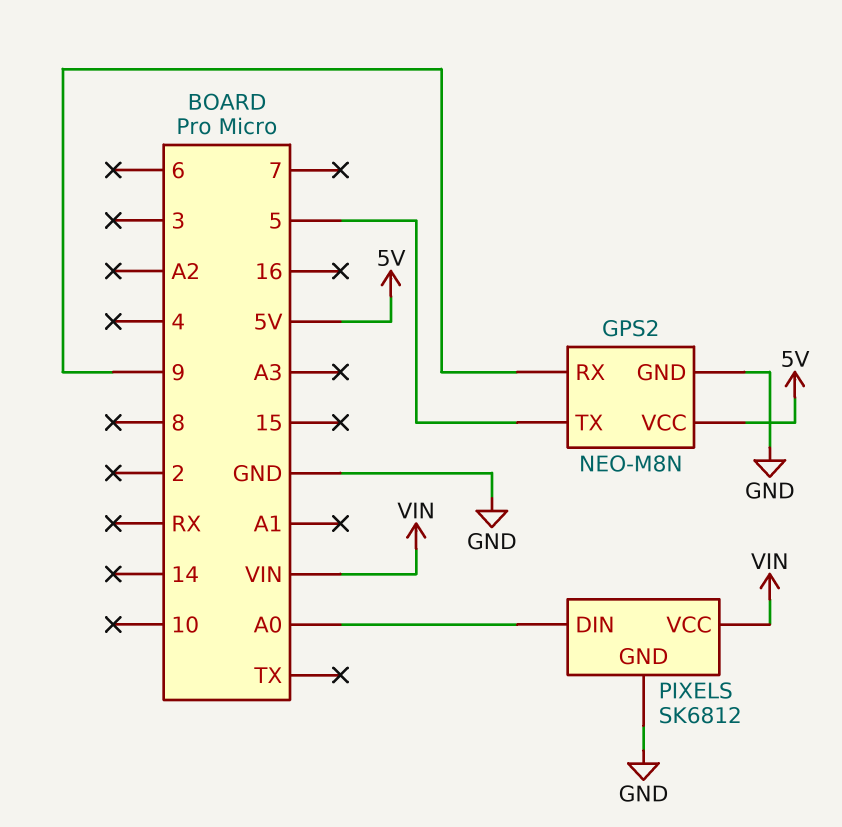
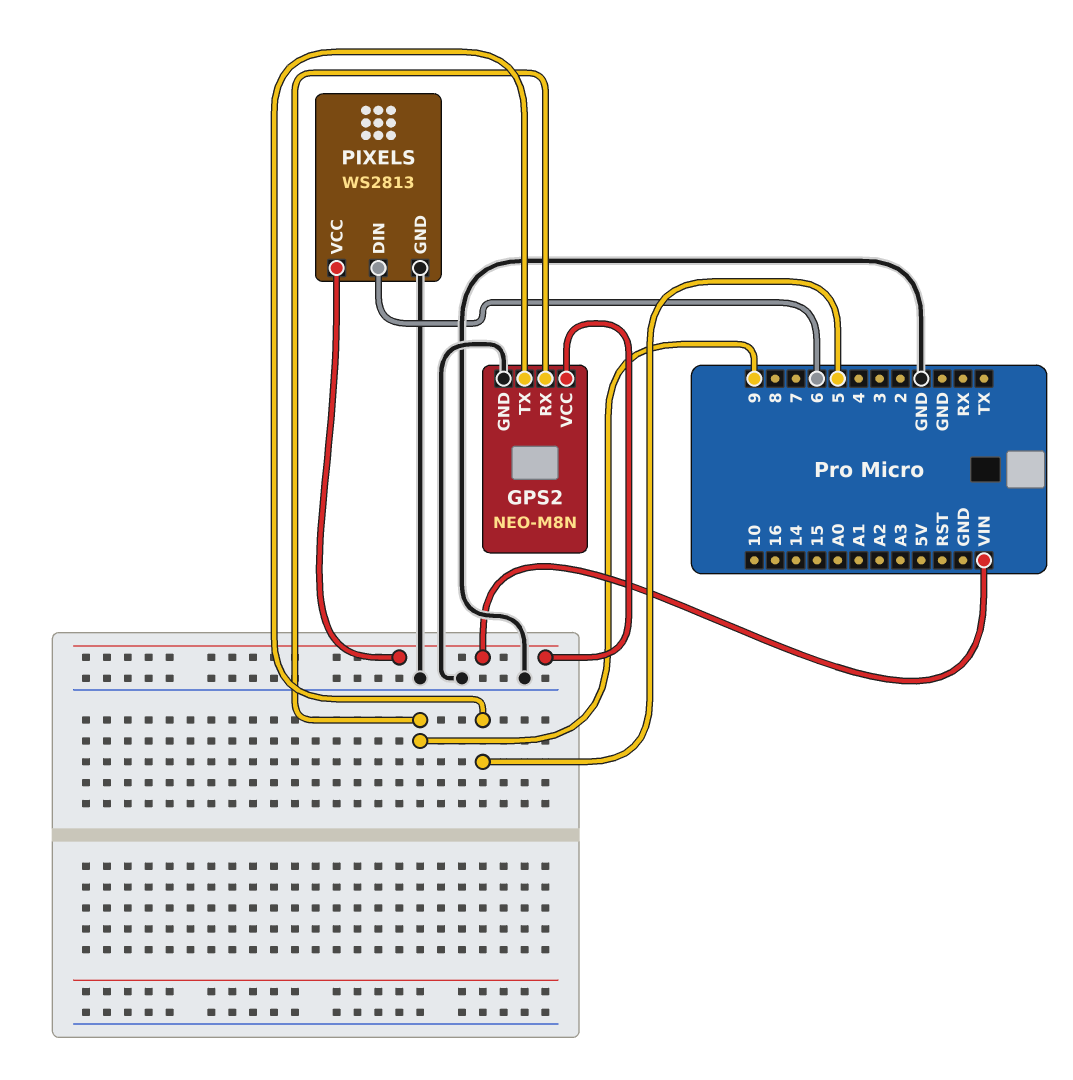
GPS2 pin VCC: 5V -> VIN
PIXELS: SK6812 -> WS2813
PIXELS pin DIN: A0 -> 6

